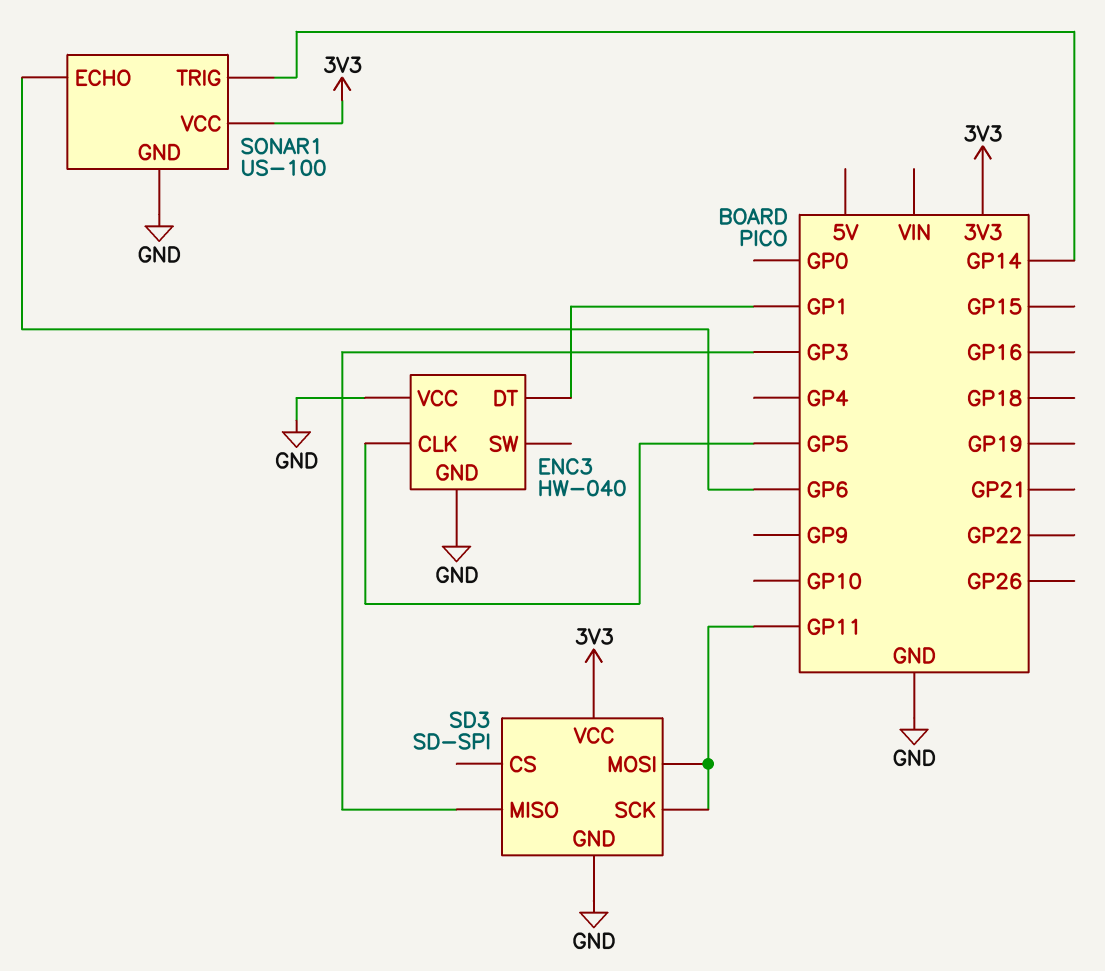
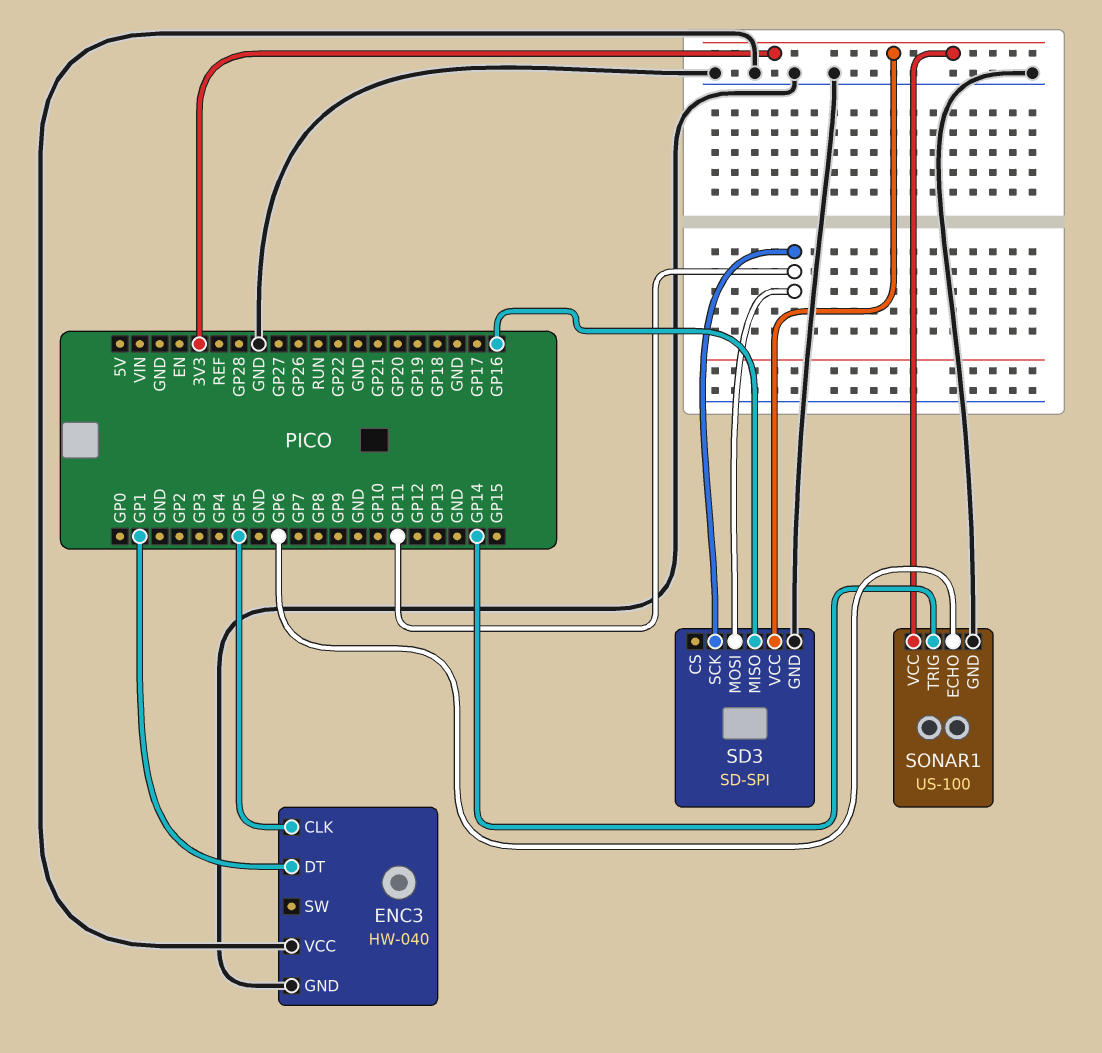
SD3 pin MISO: GP3 -> GP16

